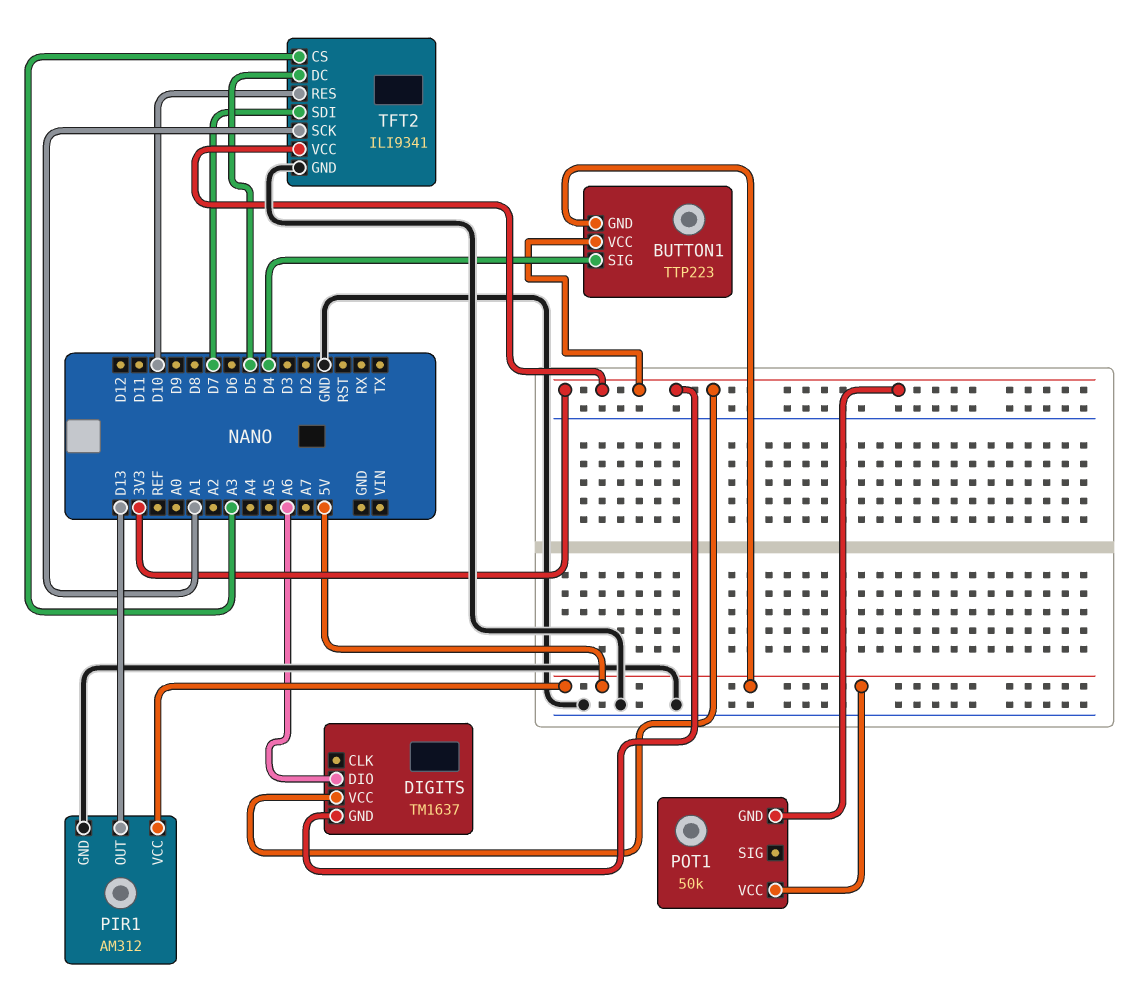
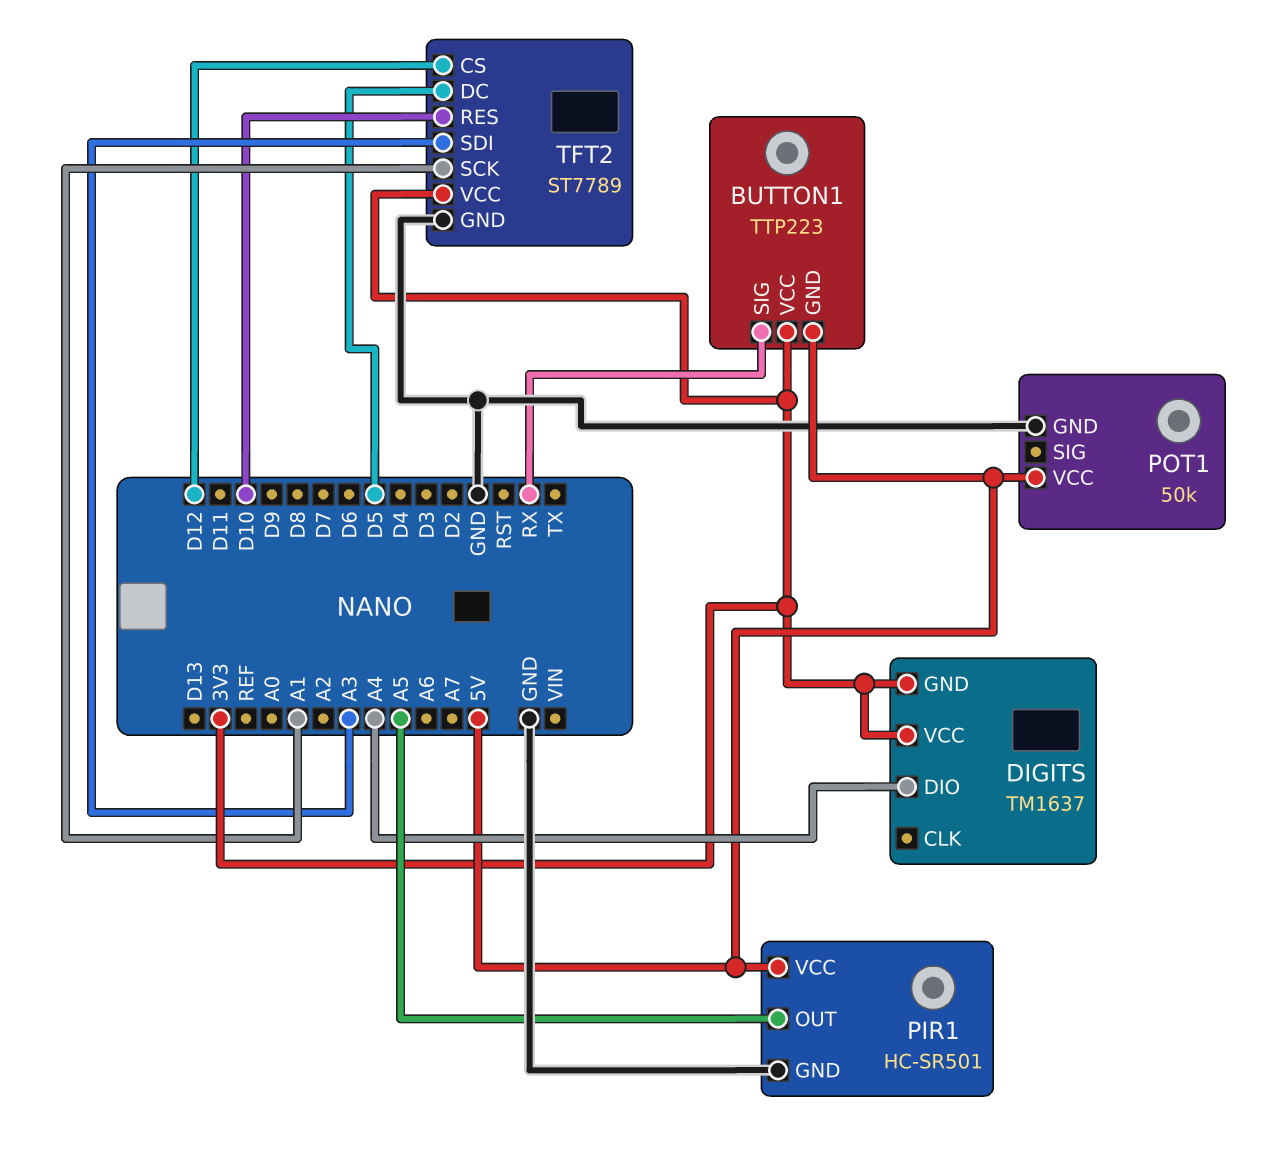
BUTTON1 pin SIG: D4 -> RX
DIGITS pin DIO: A6 -> A4
PIR1: AM312 -> HC-SR501
PIR1 pin OUT: D13 -> A5
POT1 pin GND: 3V3 -> GND
TFT2: ILI9341 -> ST7789
TFT2 pin CS: A3 -> D12
TFT2 pin SDI: D7 -> A3

